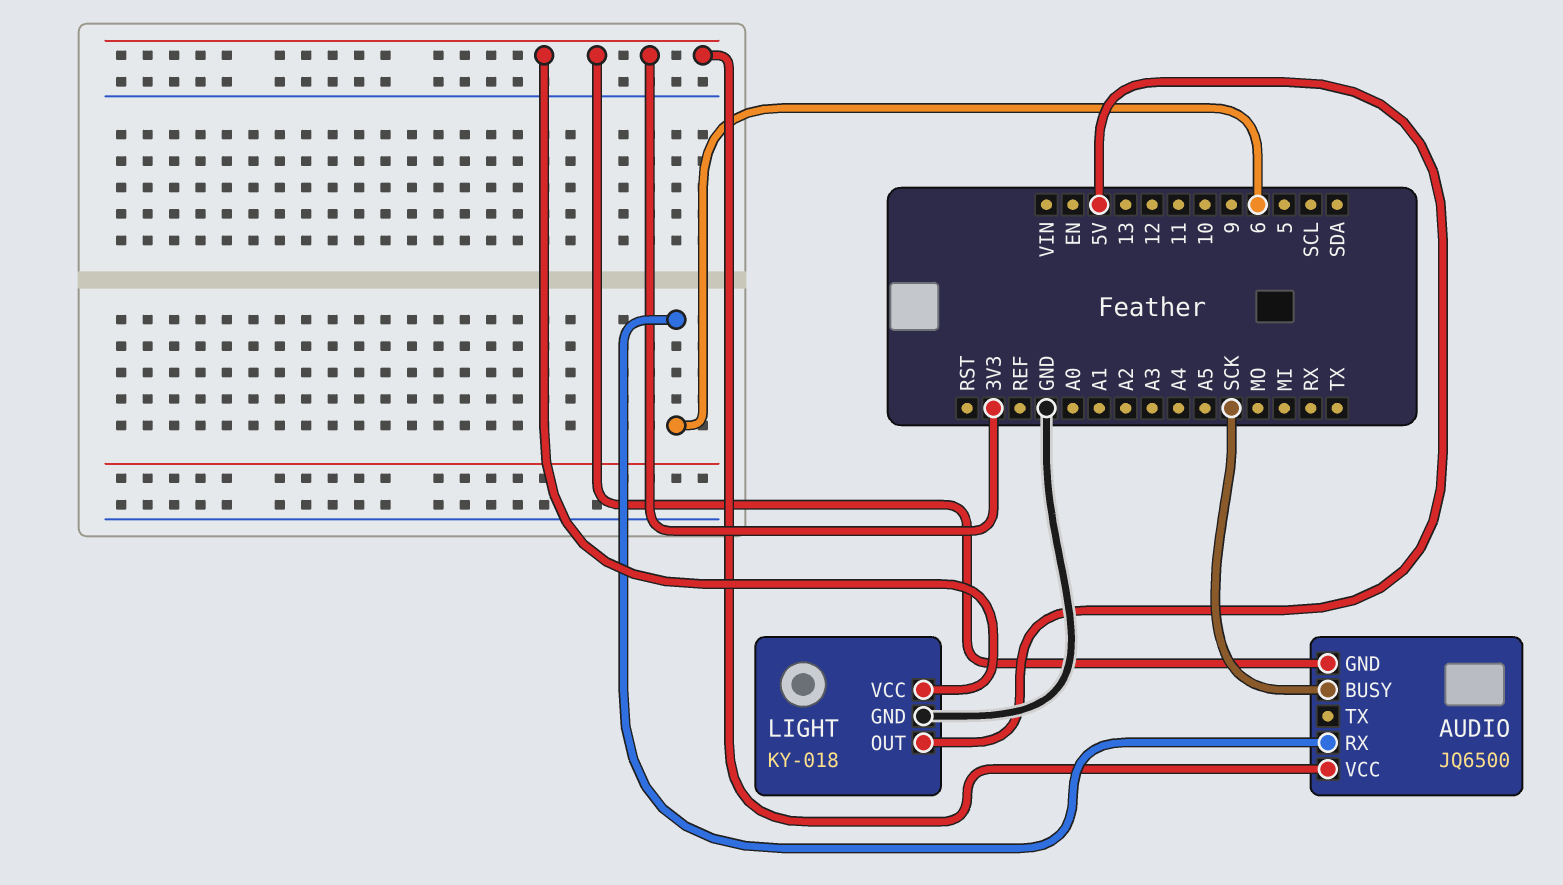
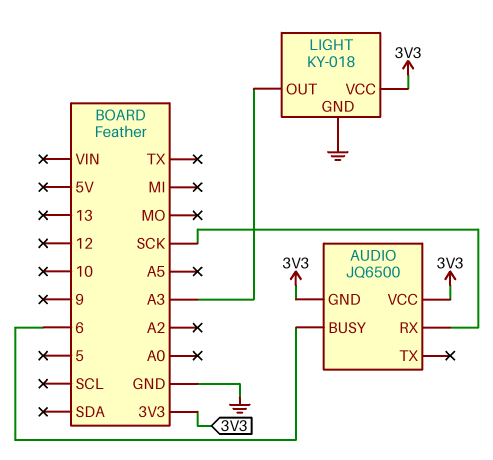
AUDIO pin BUSY: SCK -> 6
AUDIO pin RX: 6 -> SCK
LIGHT pin OUT: 5V -> A3

